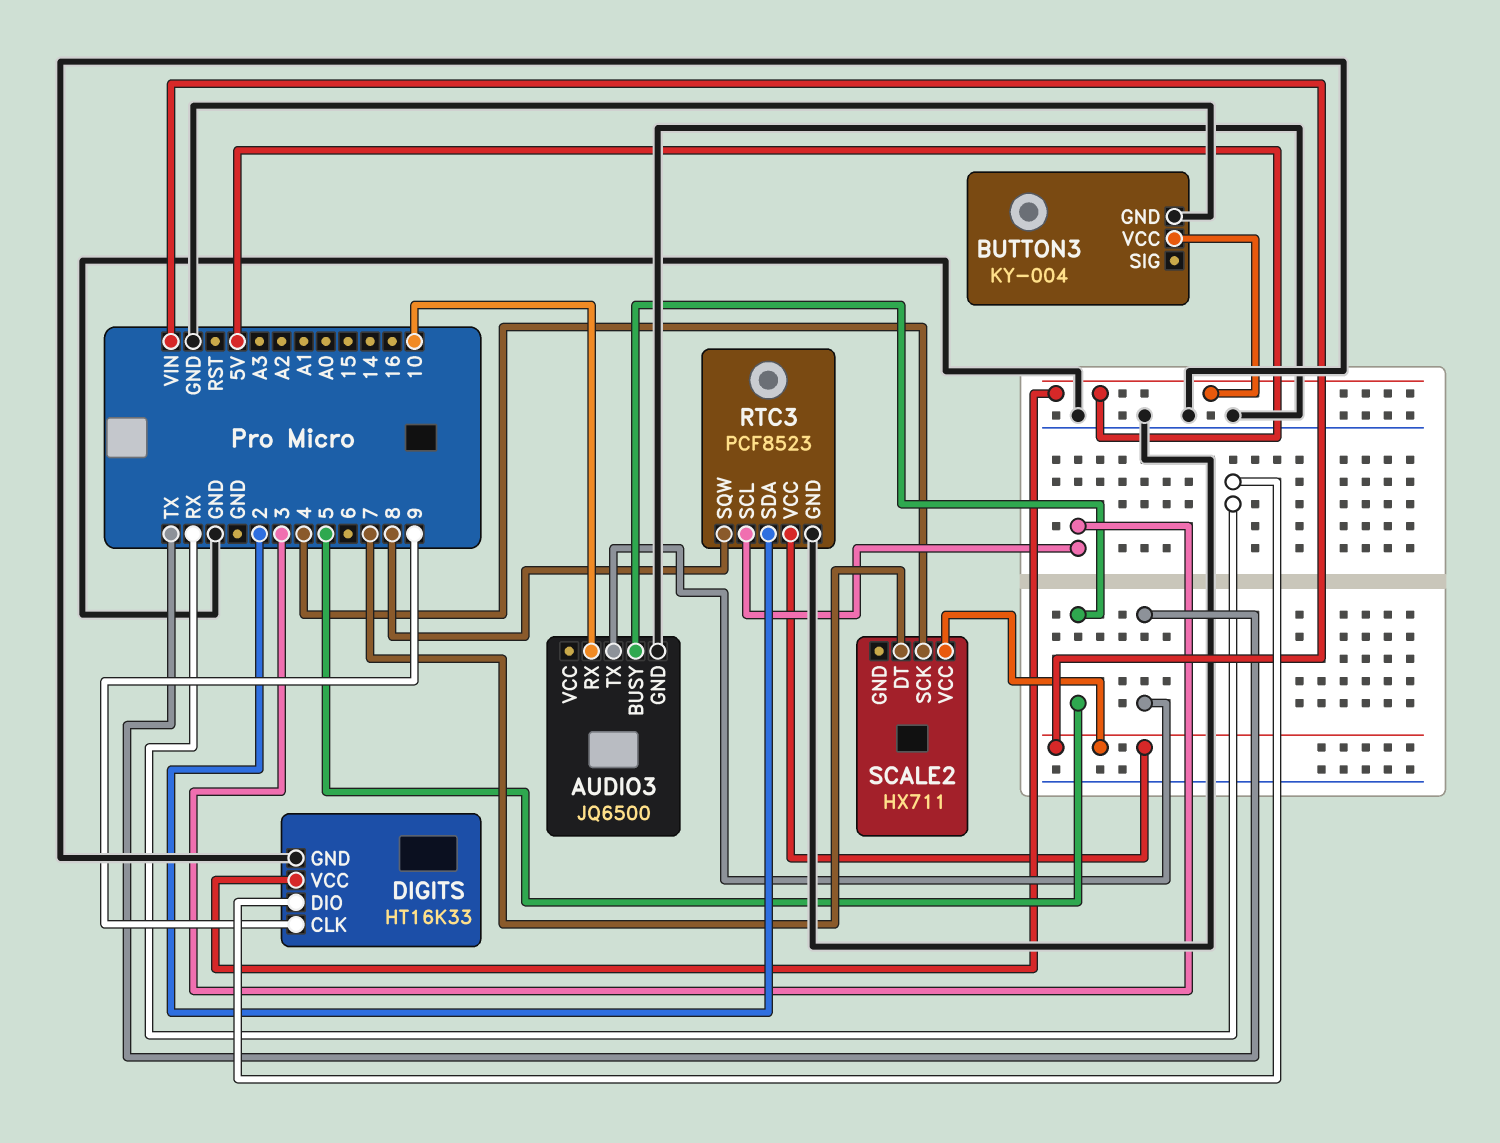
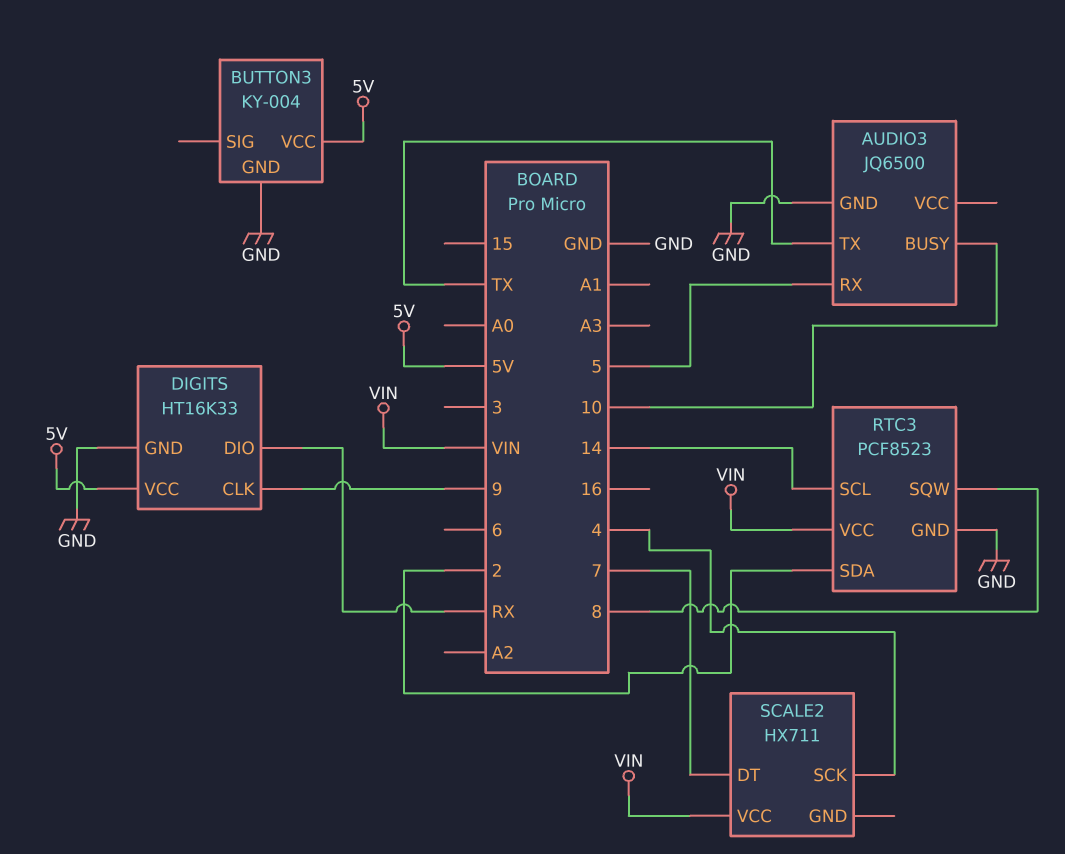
AUDIO3 pin BUSY: 5 -> 10
AUDIO3 pin RX: 10 -> 5
RTC3 pin SCL: 3 -> 14

